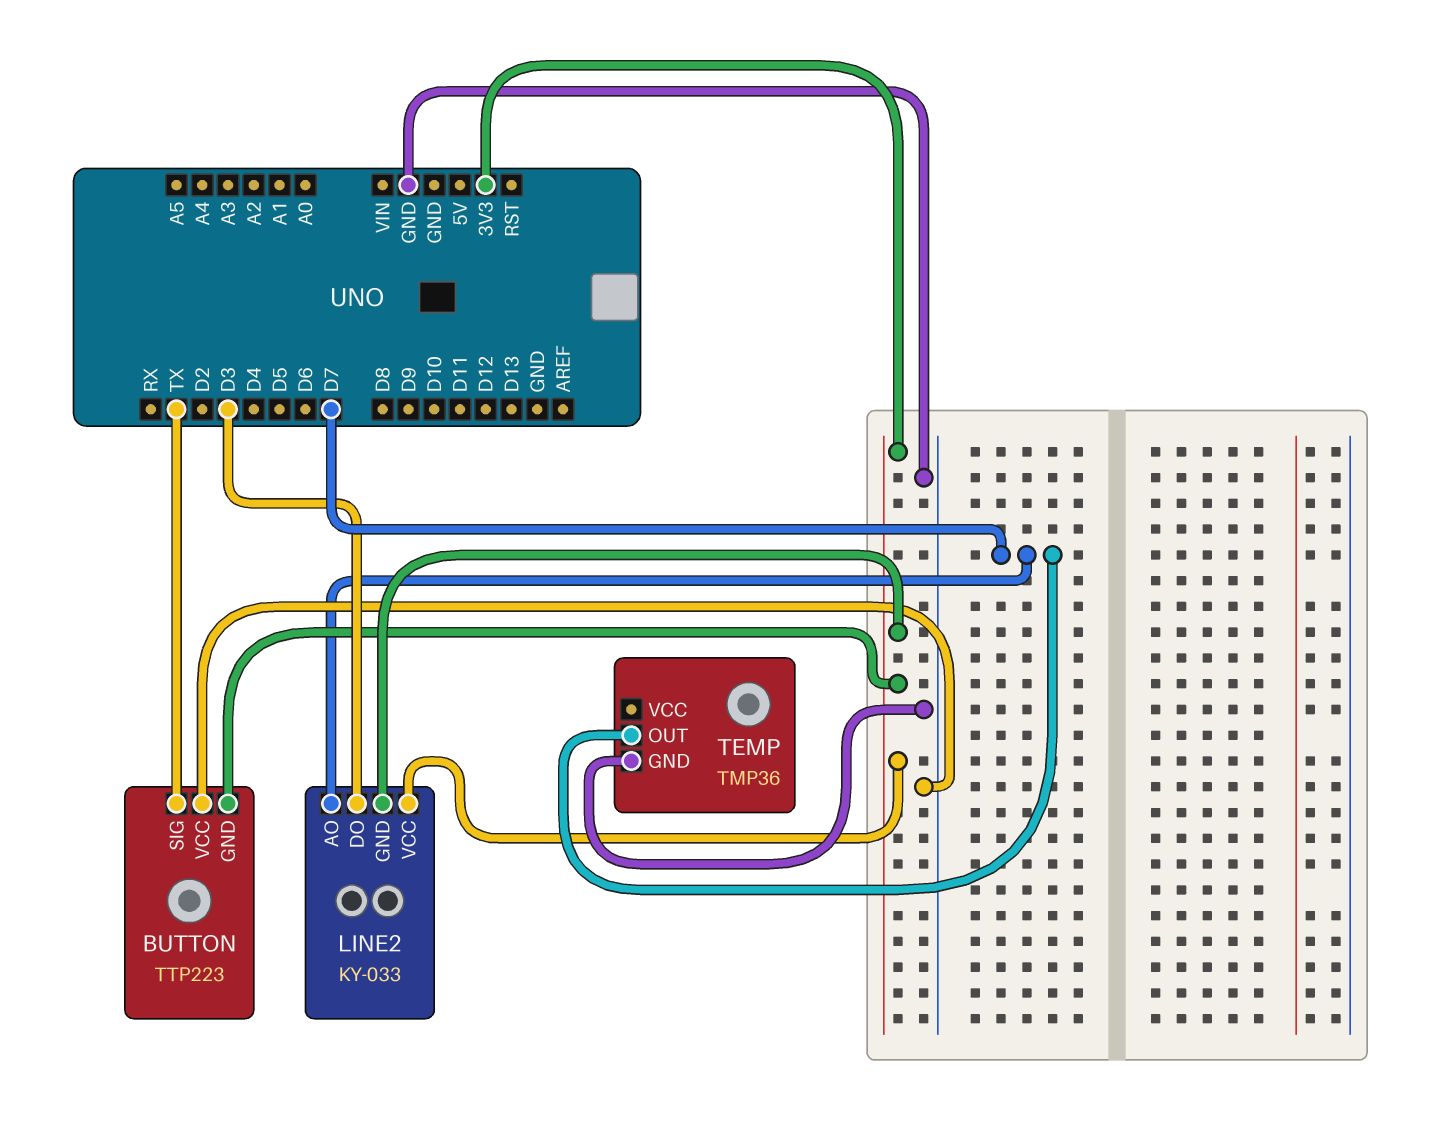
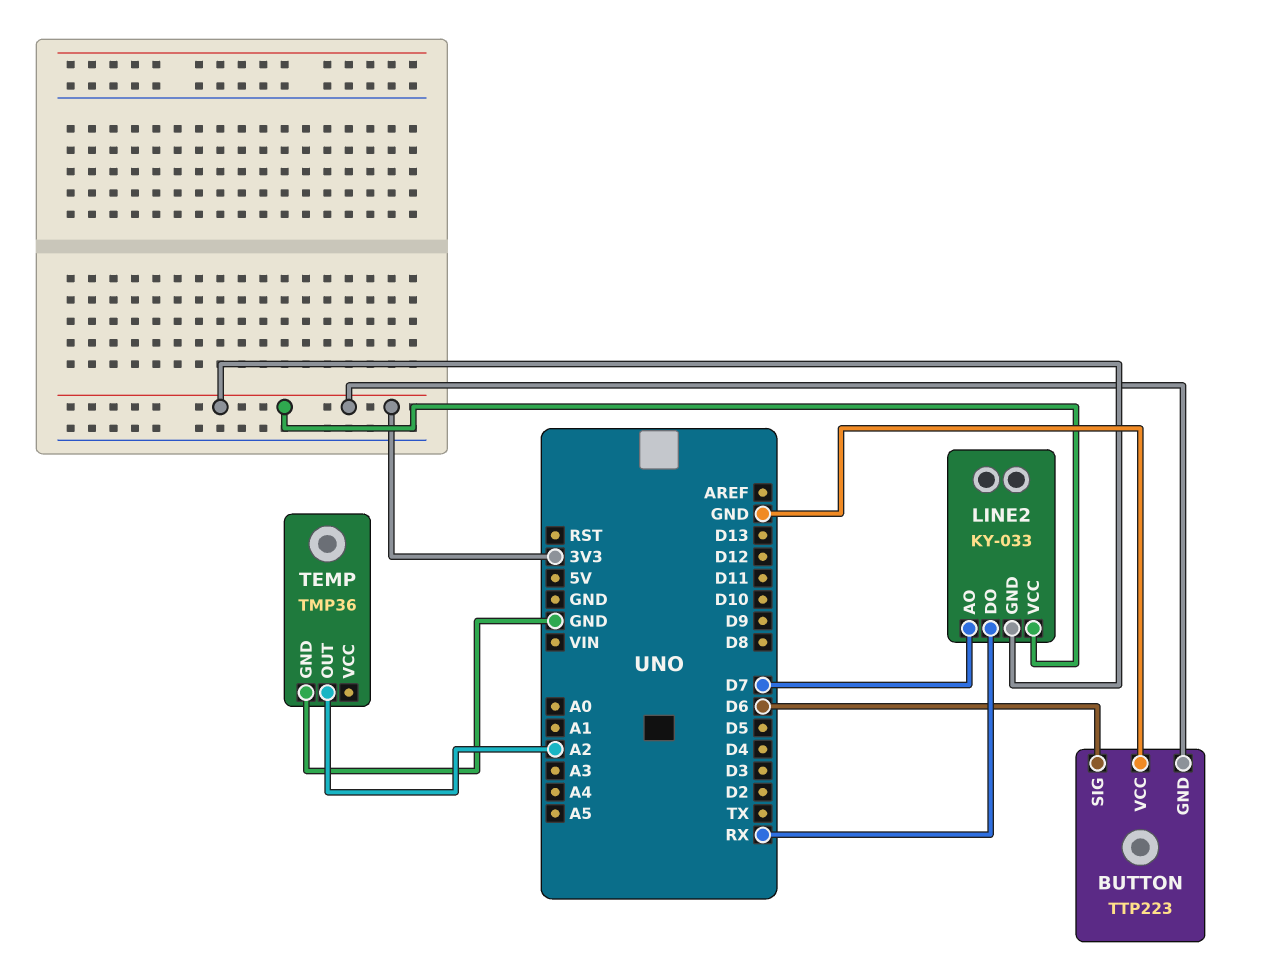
BUTTON pin SIG: TX -> D6
LINE2 pin DO: D3 -> RX
TEMP pin OUT: D7 -> A2

